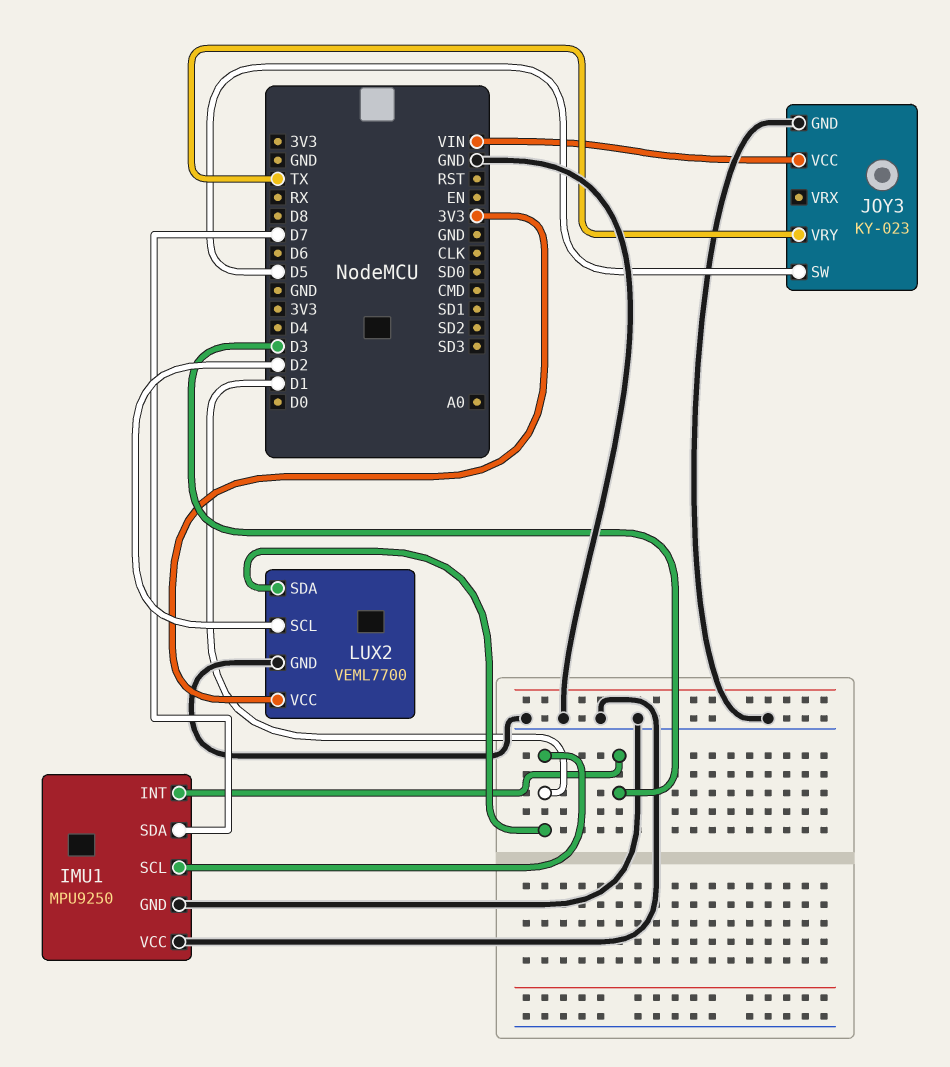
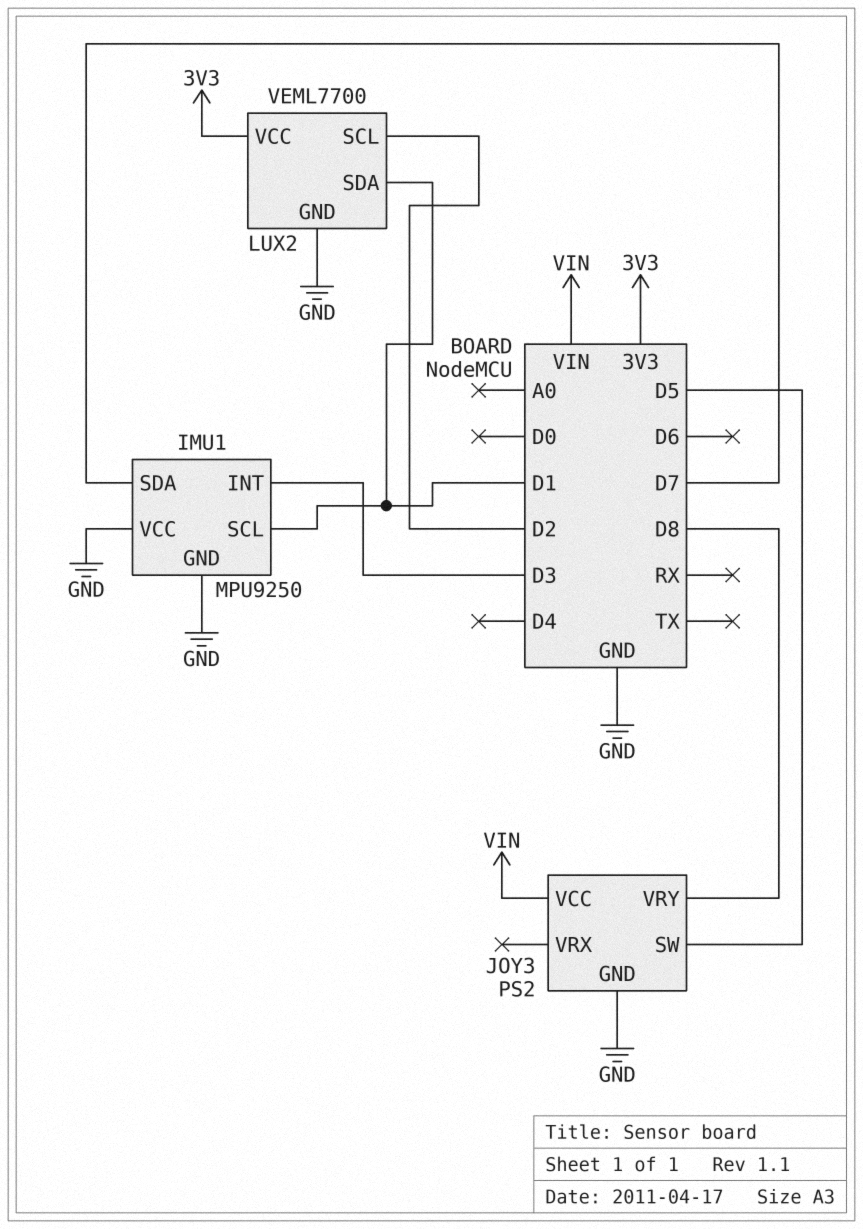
JOY3: KY-023 -> PS2
JOY3 pin VRY: TX -> D8

